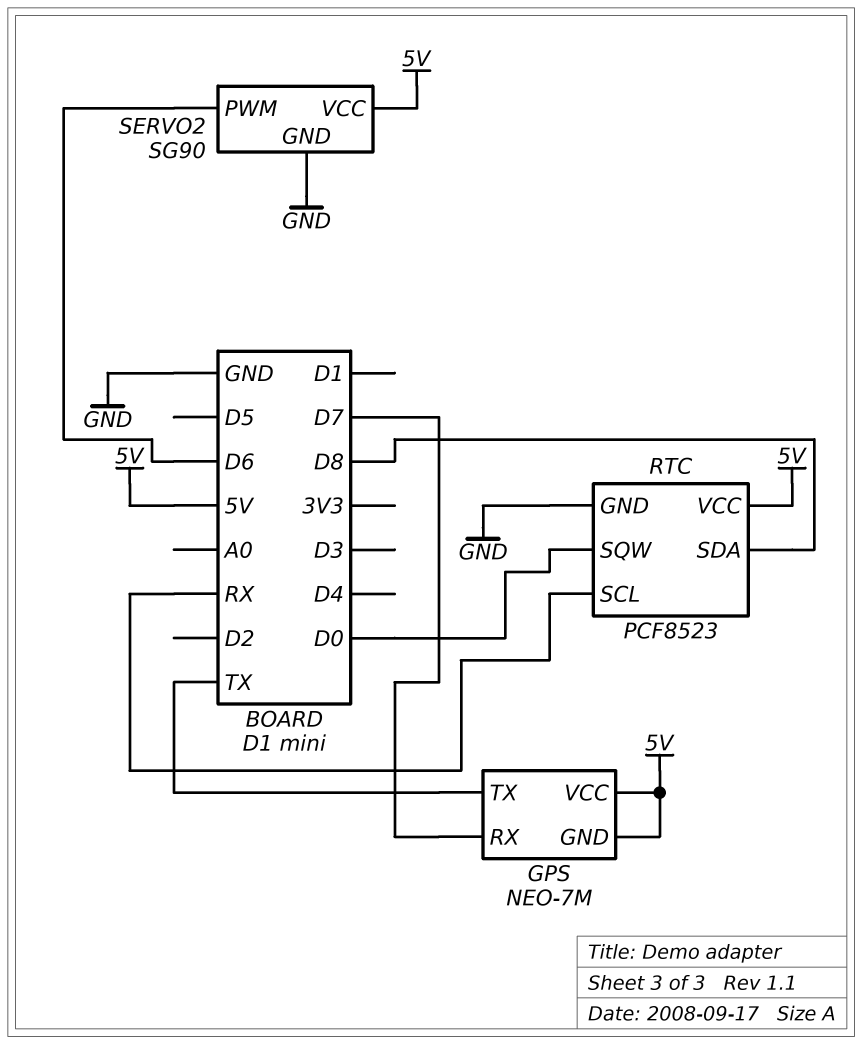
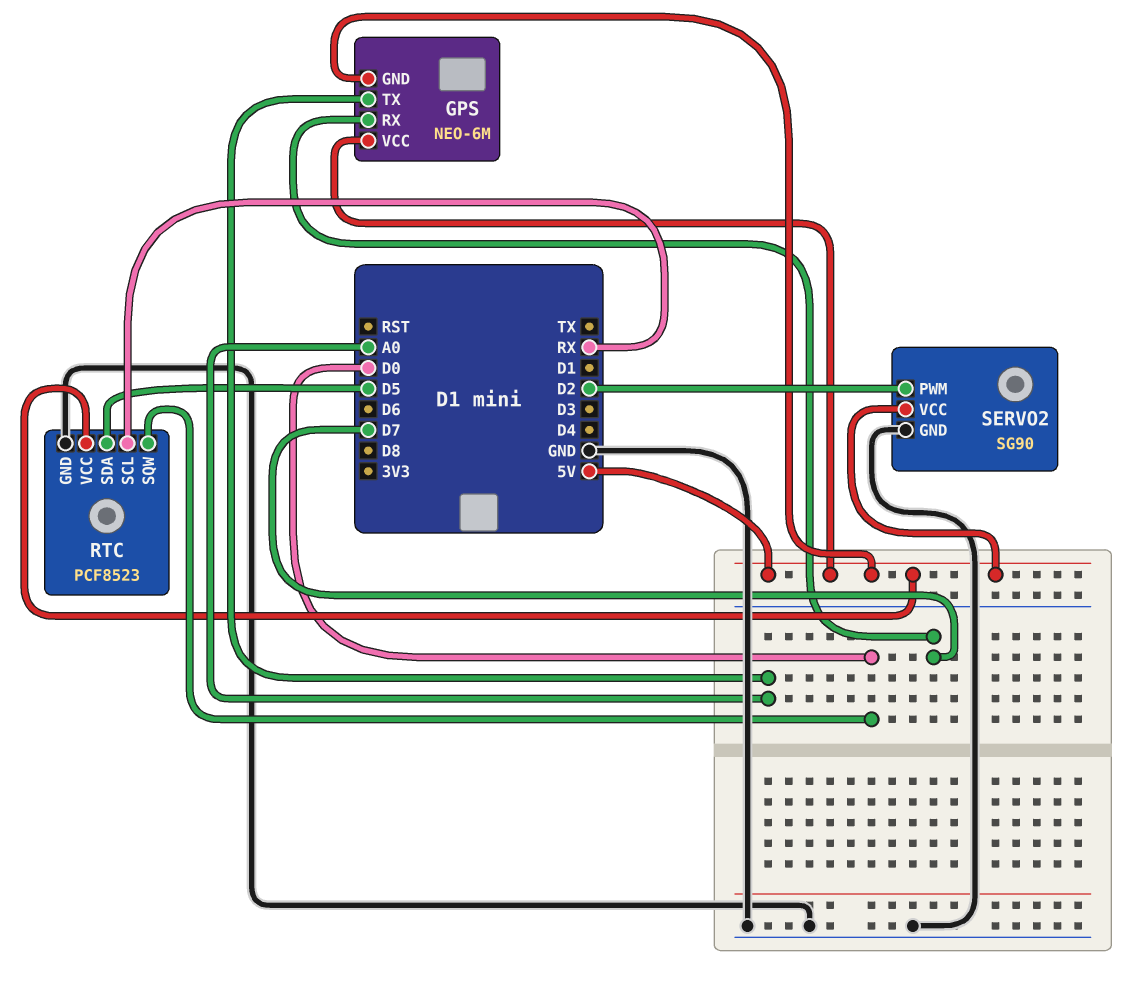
GPS: NEO-7M -> NEO-6M
GPS pin TX: TX -> A0
RTC pin SDA: D8 -> D5
SERVO2 pin PWM: D6 -> D2

